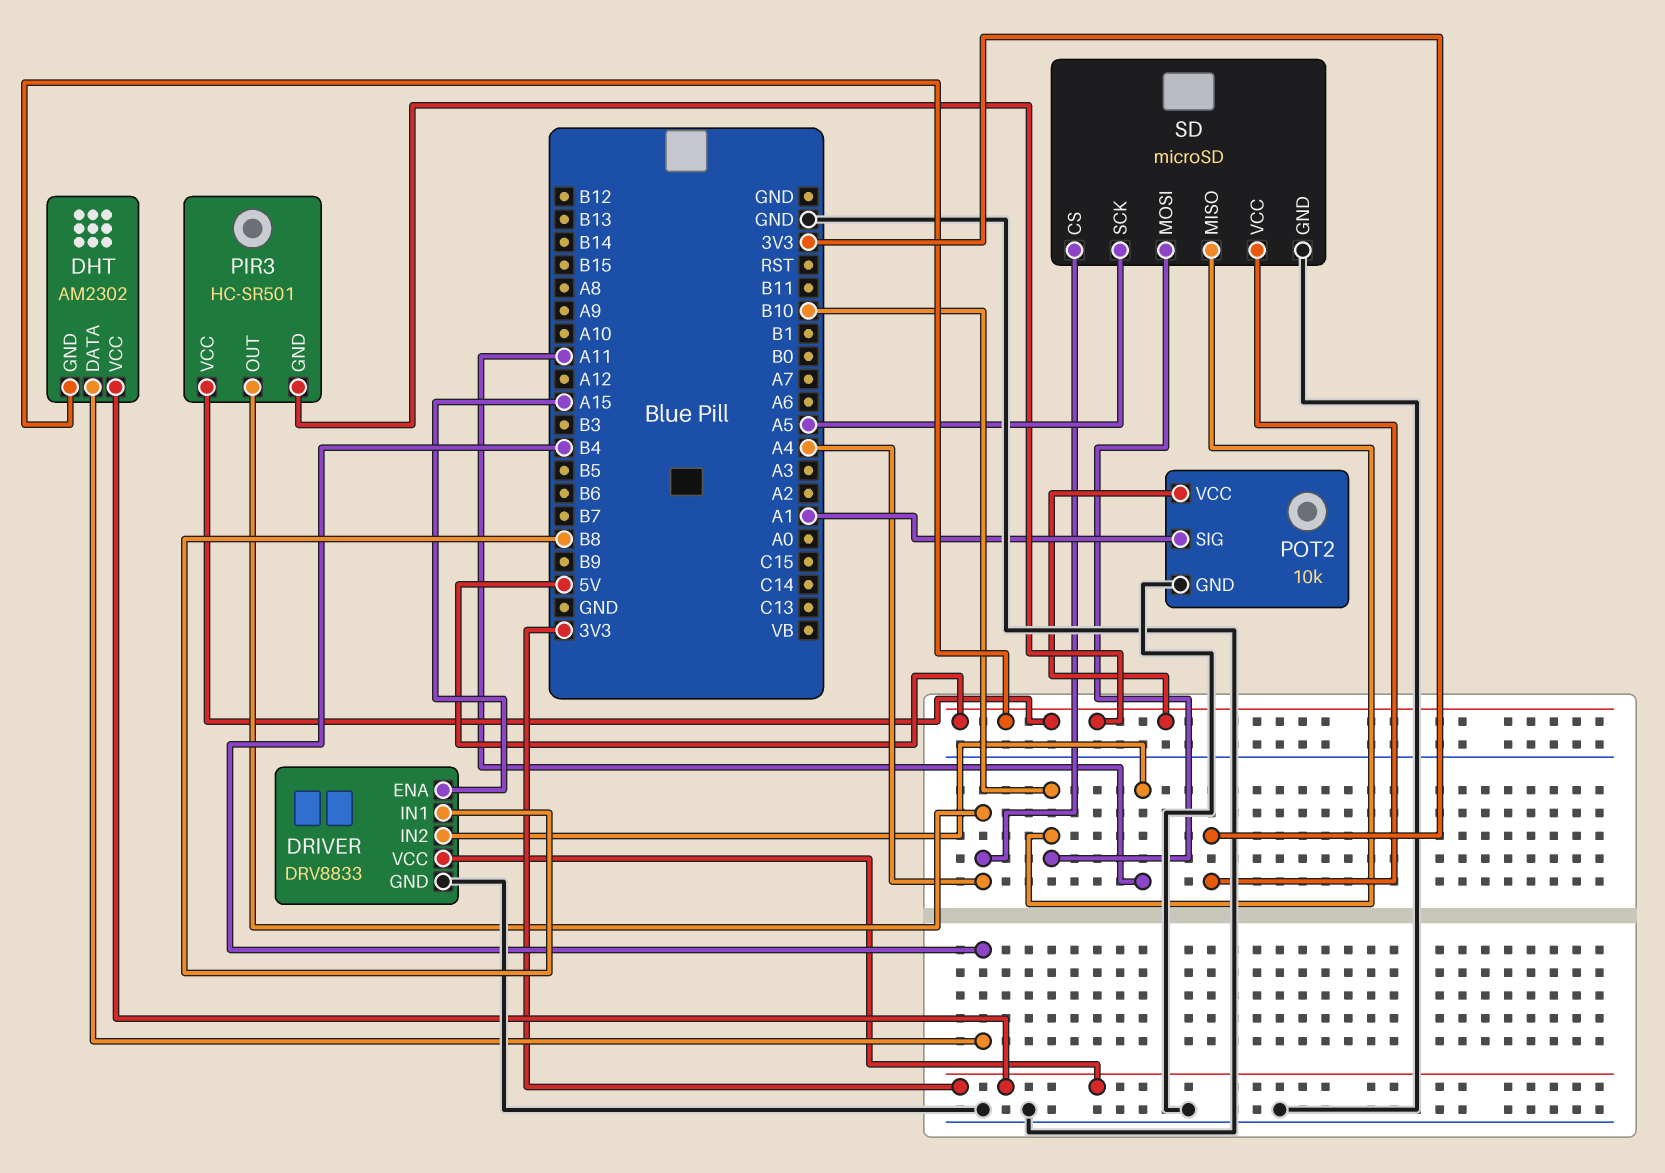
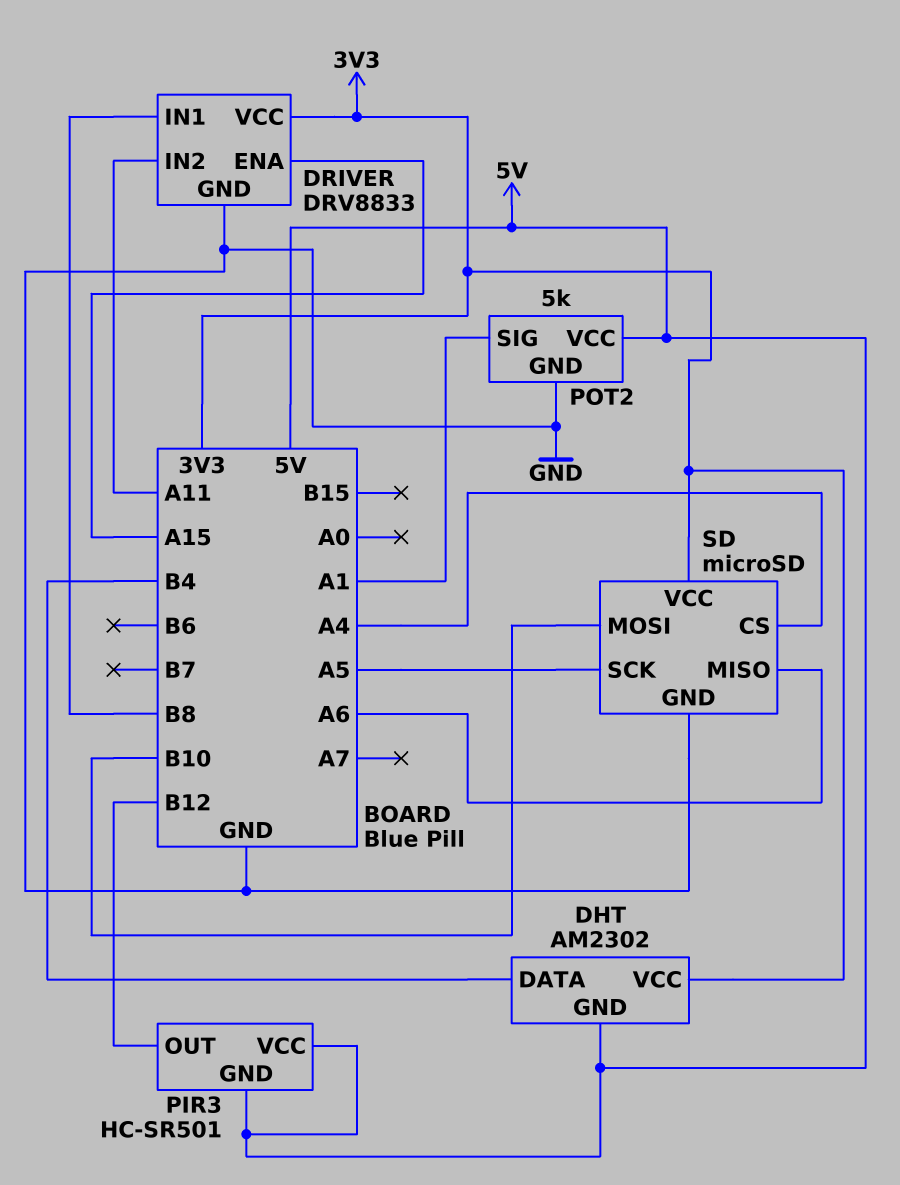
PIR3 pin OUT: A4 -> B12
POT2: 10k -> 5k
SD pin MISO: B10 -> A6

